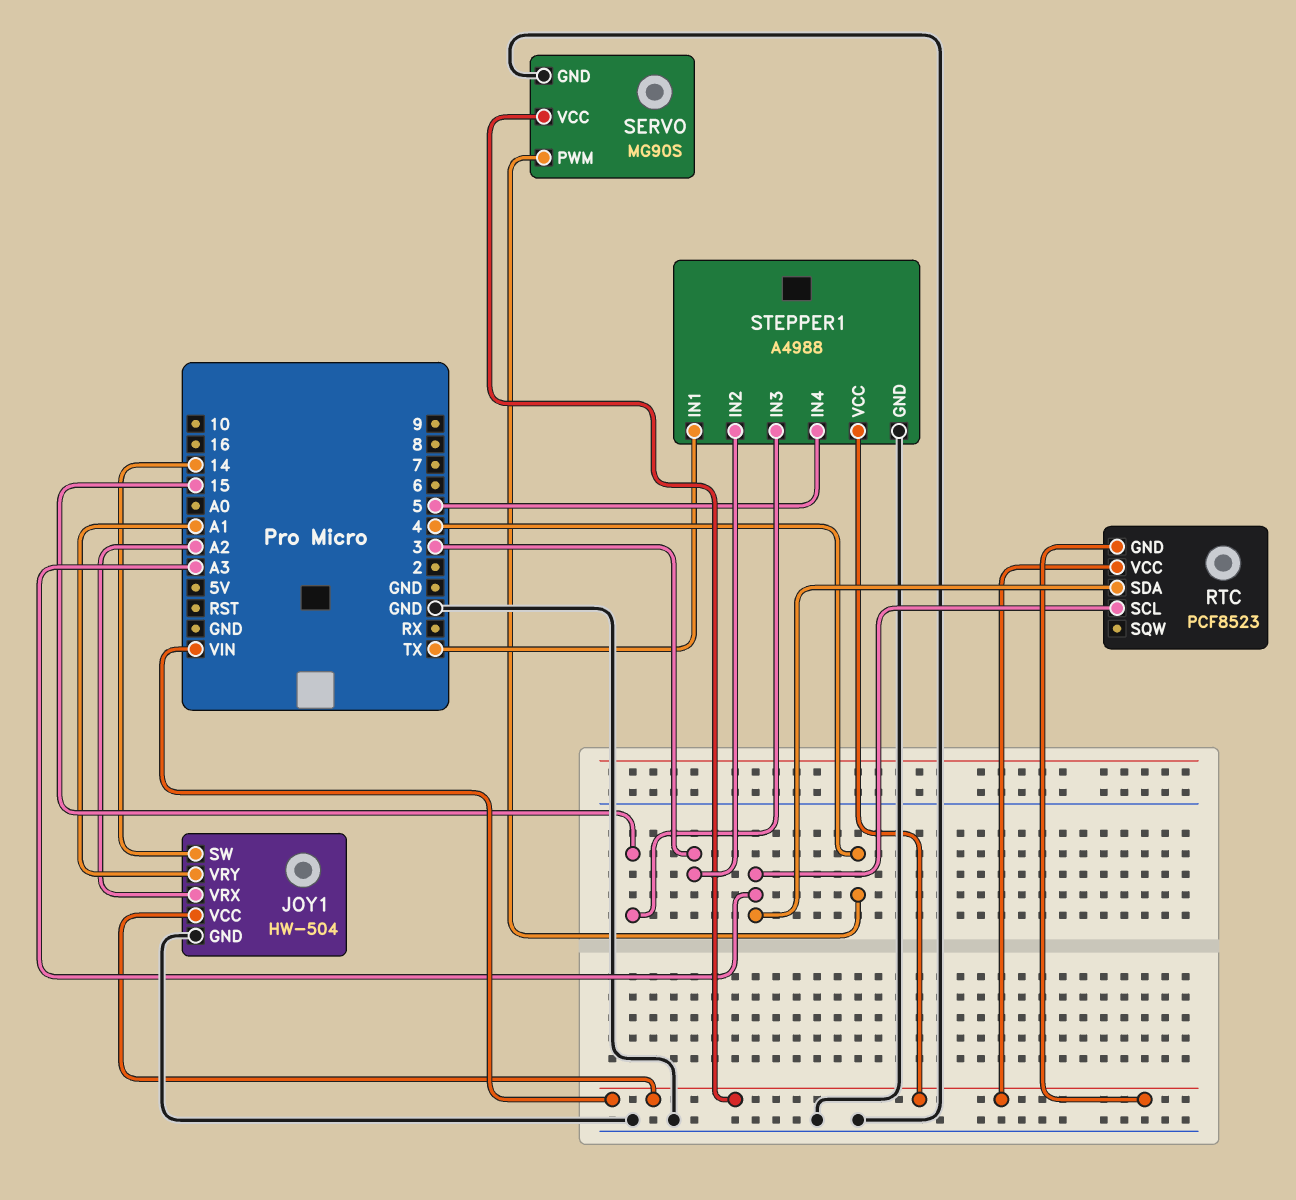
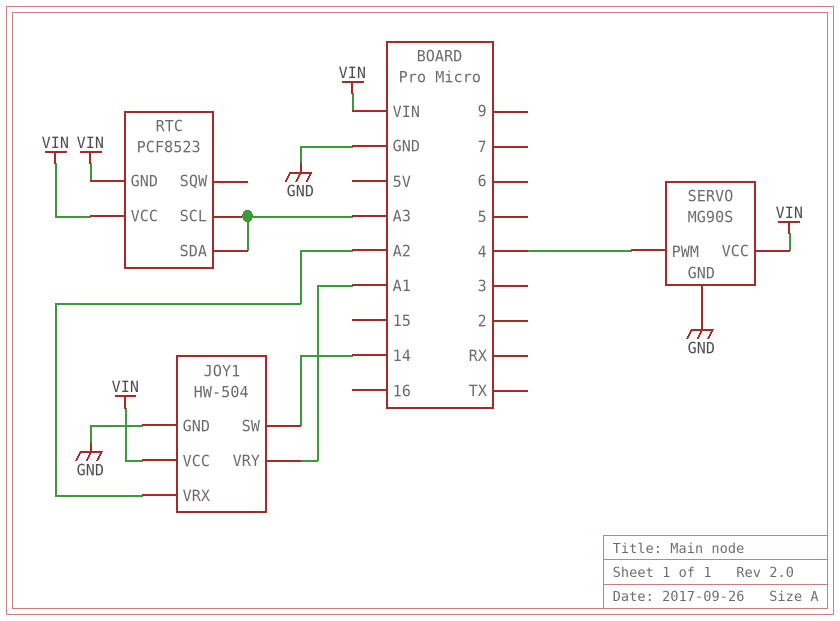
STEPPER1: A4988 -> none
STEPPER1 pin GND: GND -> none
STEPPER1 pin IN1: TX -> none
STEPPER1 pin IN2: 3 -> none
STEPPER1 pin IN3: 15 -> none
STEPPER1 pin IN4: 5 -> none
STEPPER1 pin VCC: VIN -> none

